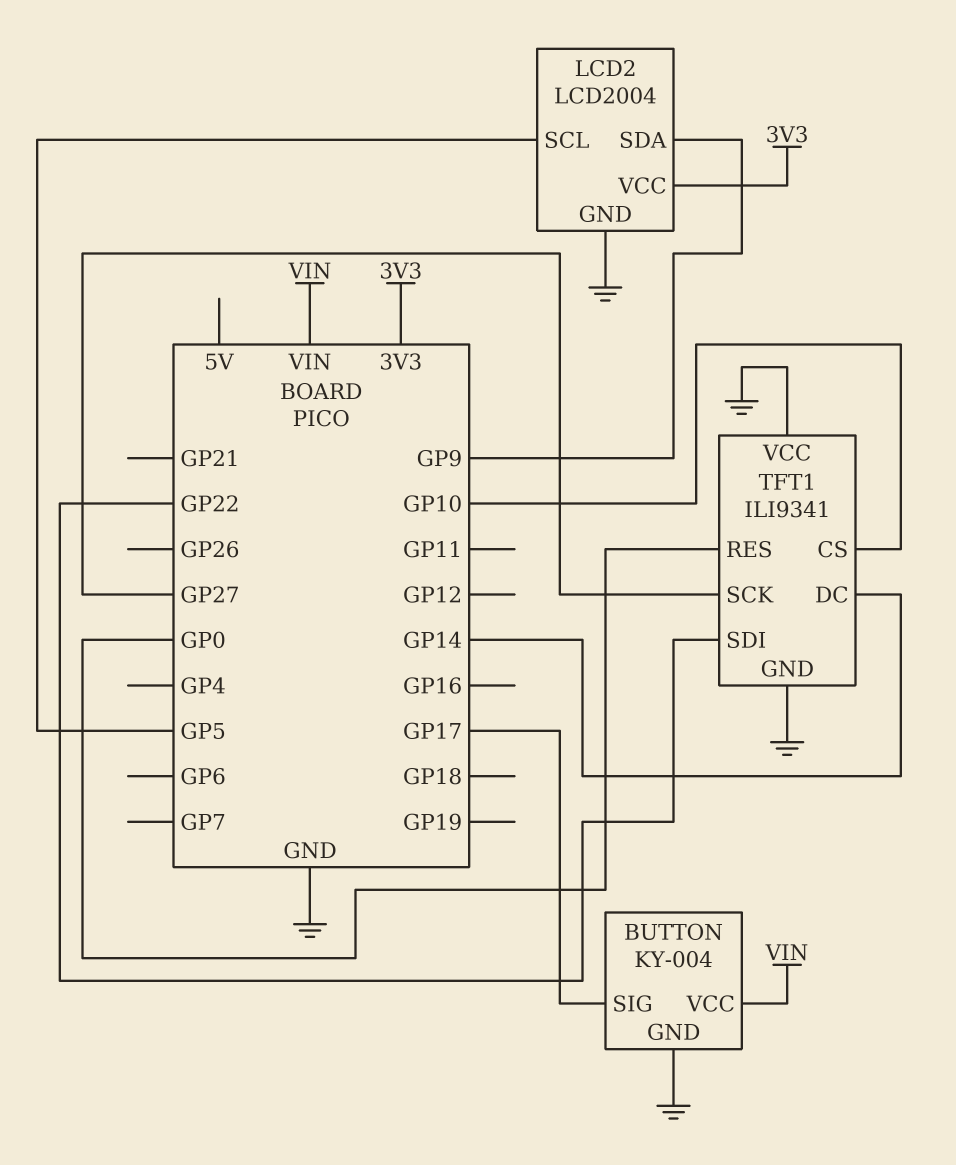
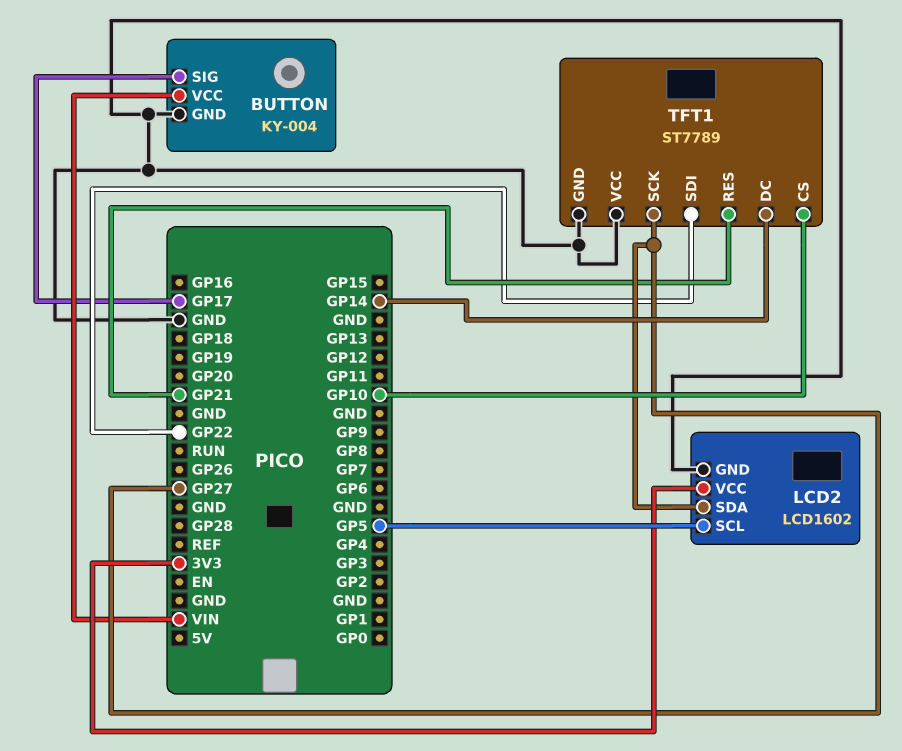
LCD2: LCD2004 -> LCD1602
LCD2 pin SDA: GP9 -> GP27
TFT1: ILI9341 -> ST7789
TFT1 pin RES: GP0 -> GP21

